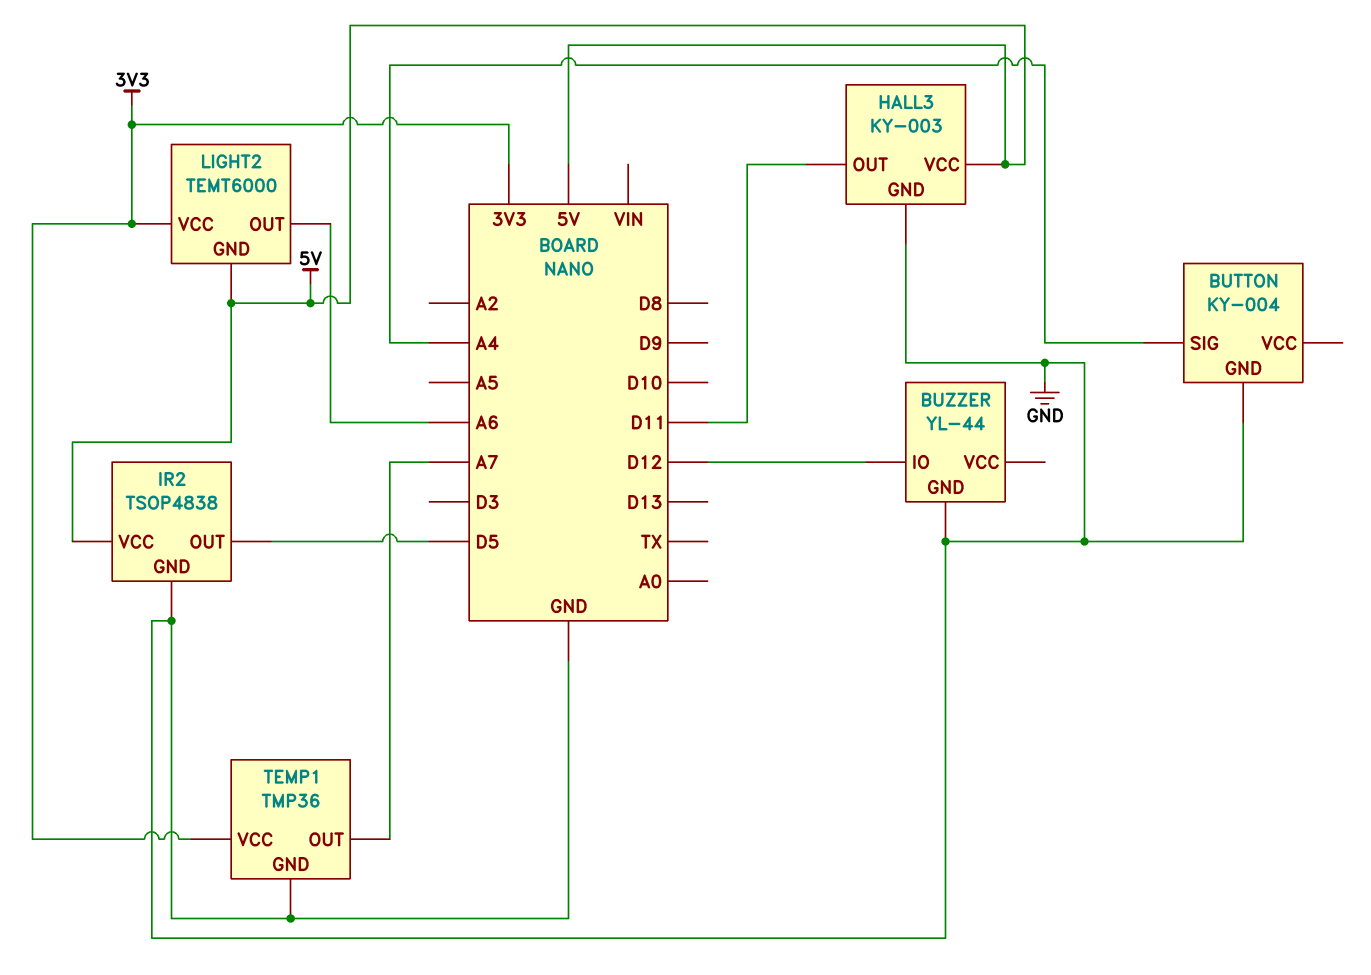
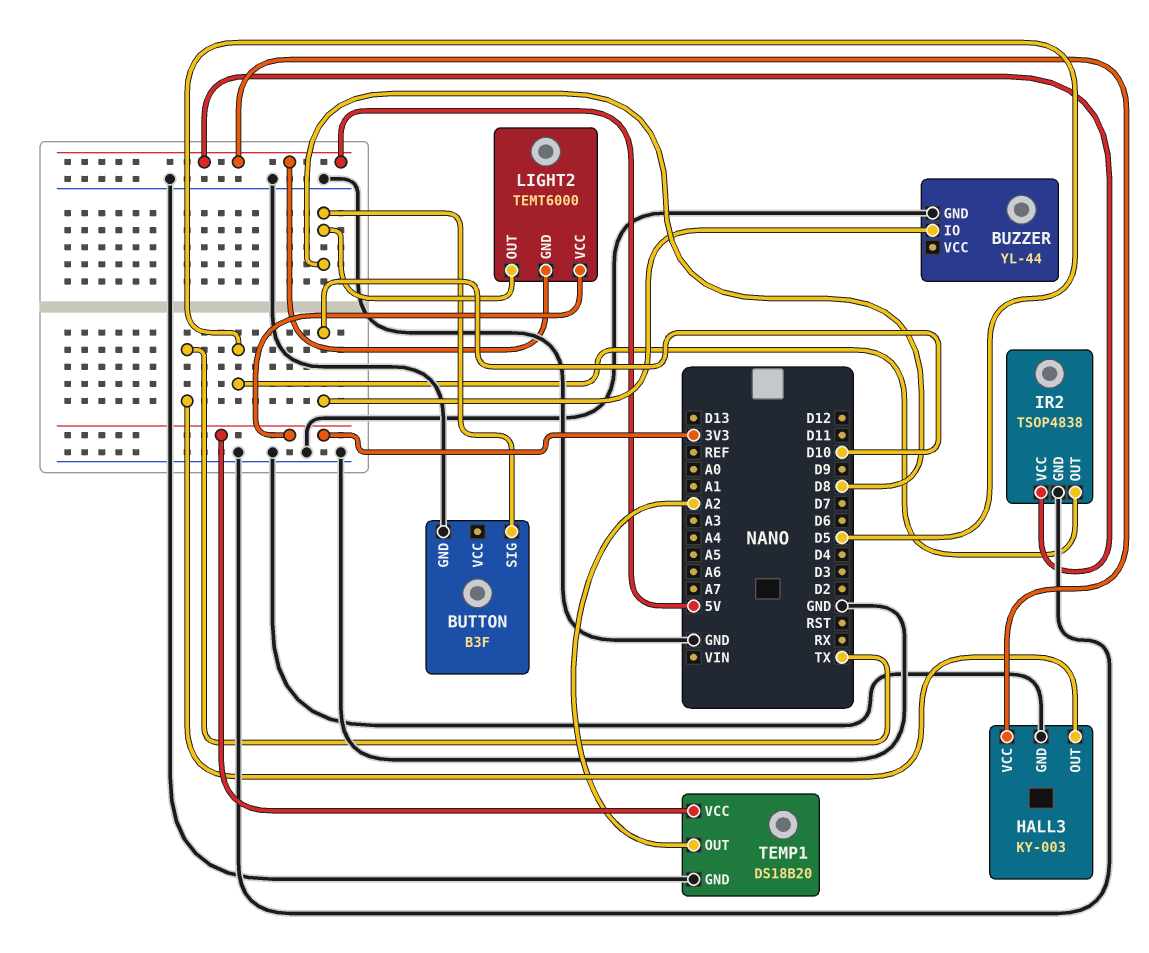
BUTTON: KY-004 -> B3F
BUTTON pin SIG: A4 -> D8
BUZZER pin IO: D12 -> D10
HALL3 pin OUT: D11 -> TX
LIGHT2 pin OUT: A6 -> D8
TEMP1: TMP36 -> DS18B20
TEMP1 pin OUT: A7 -> A2

